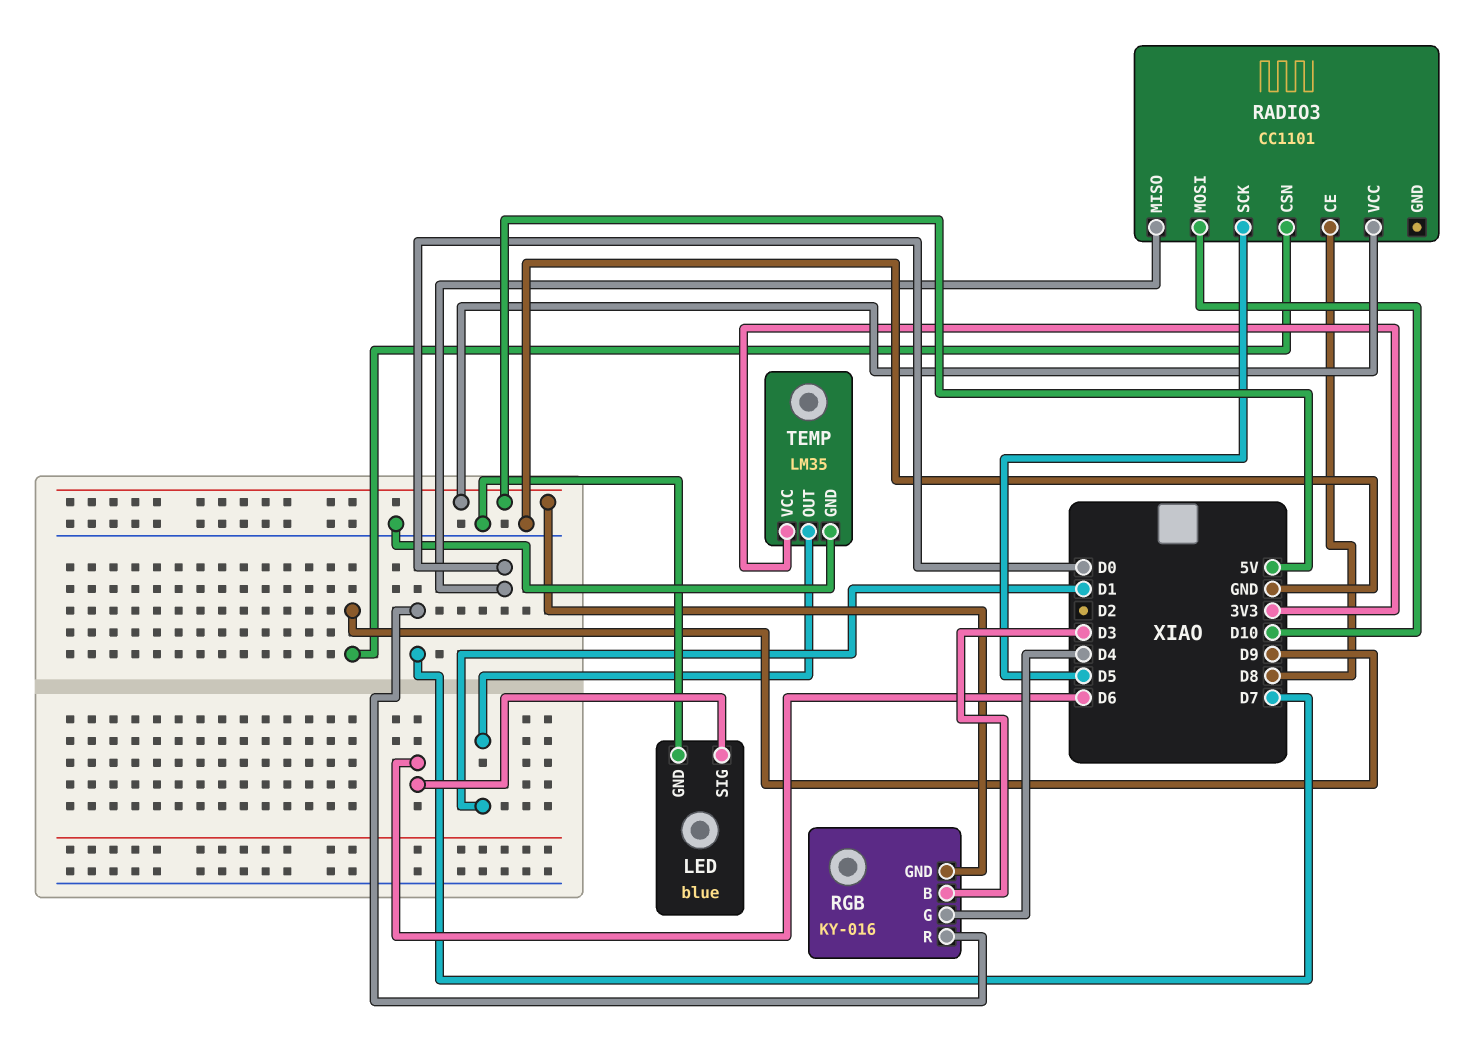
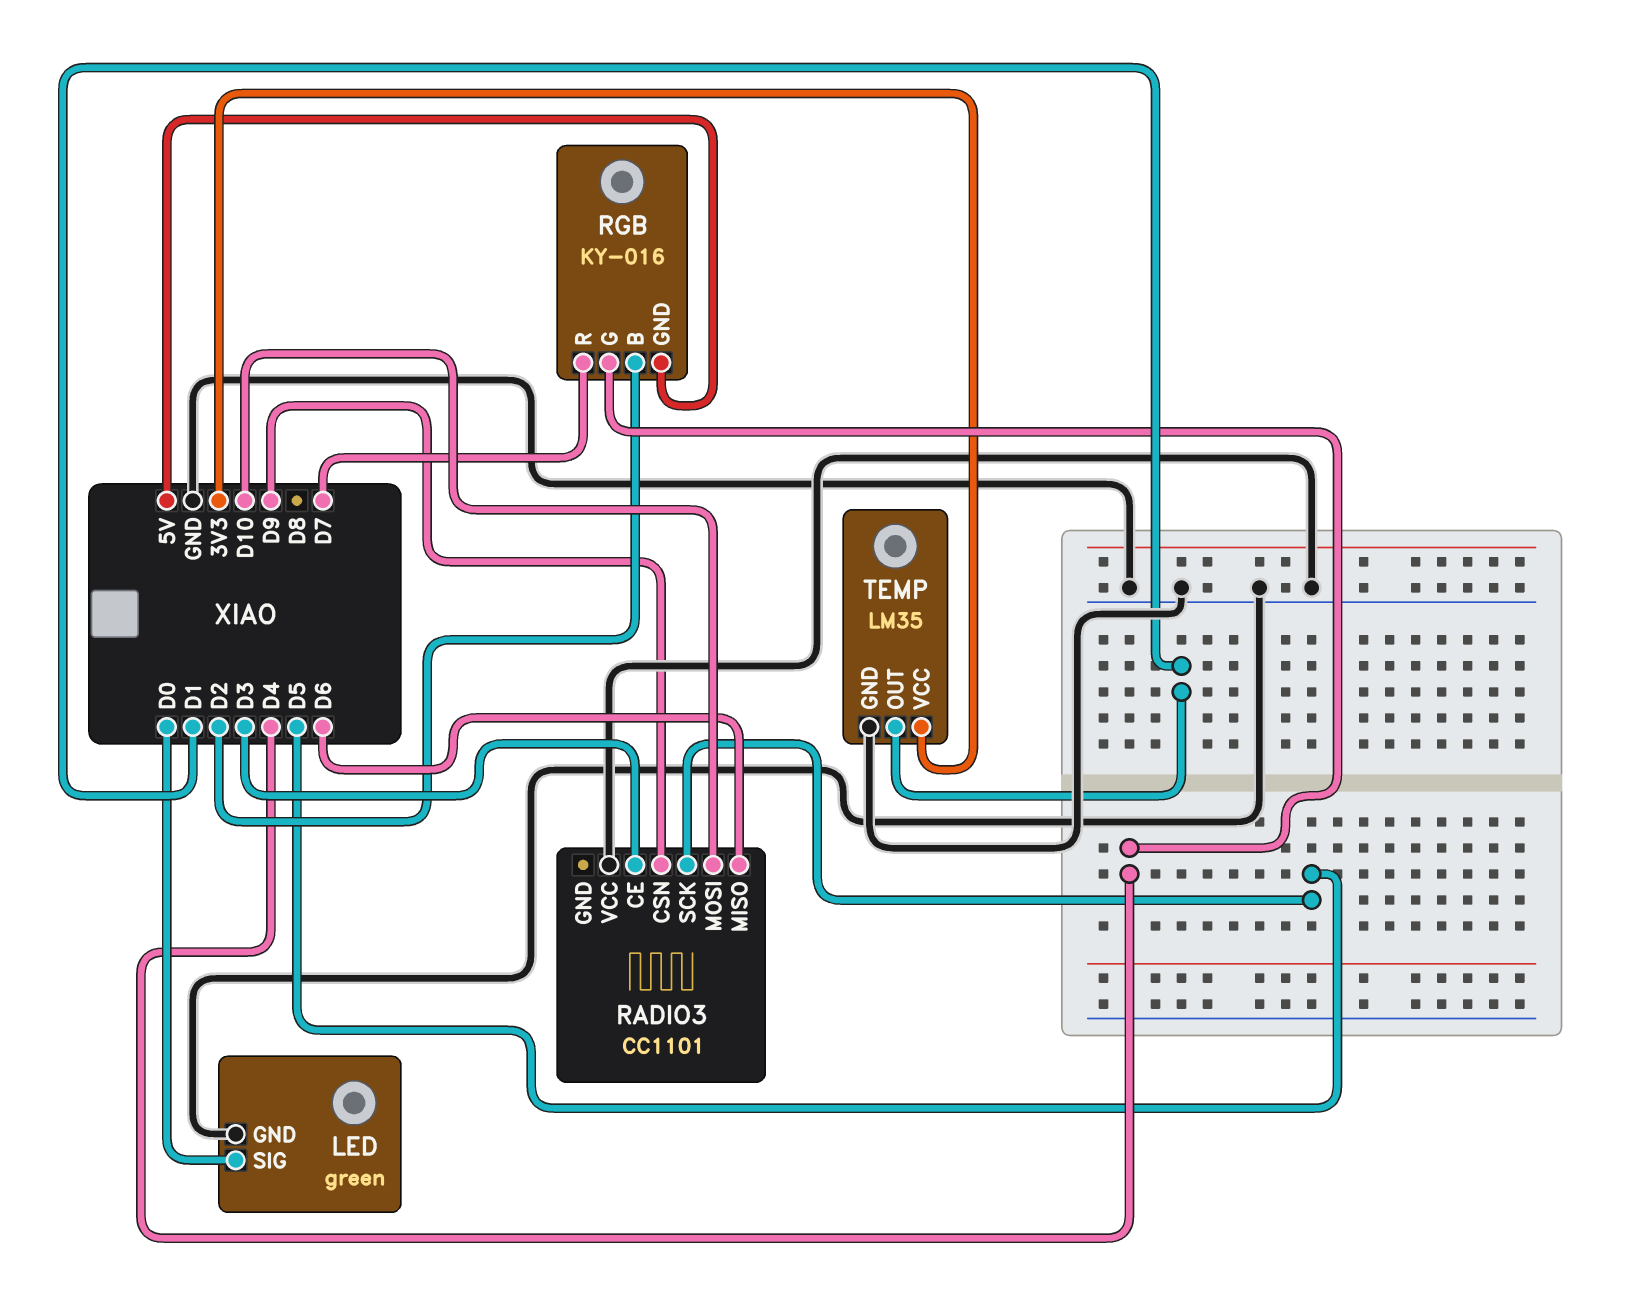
LED: blue -> green
LED pin SIG: D6 -> D0
RADIO3 pin CE: D8 -> D3
RADIO3 pin MISO: D0 -> D6
RADIO3 pin VCC: 5V -> GND
RGB pin B: D3 -> D2

